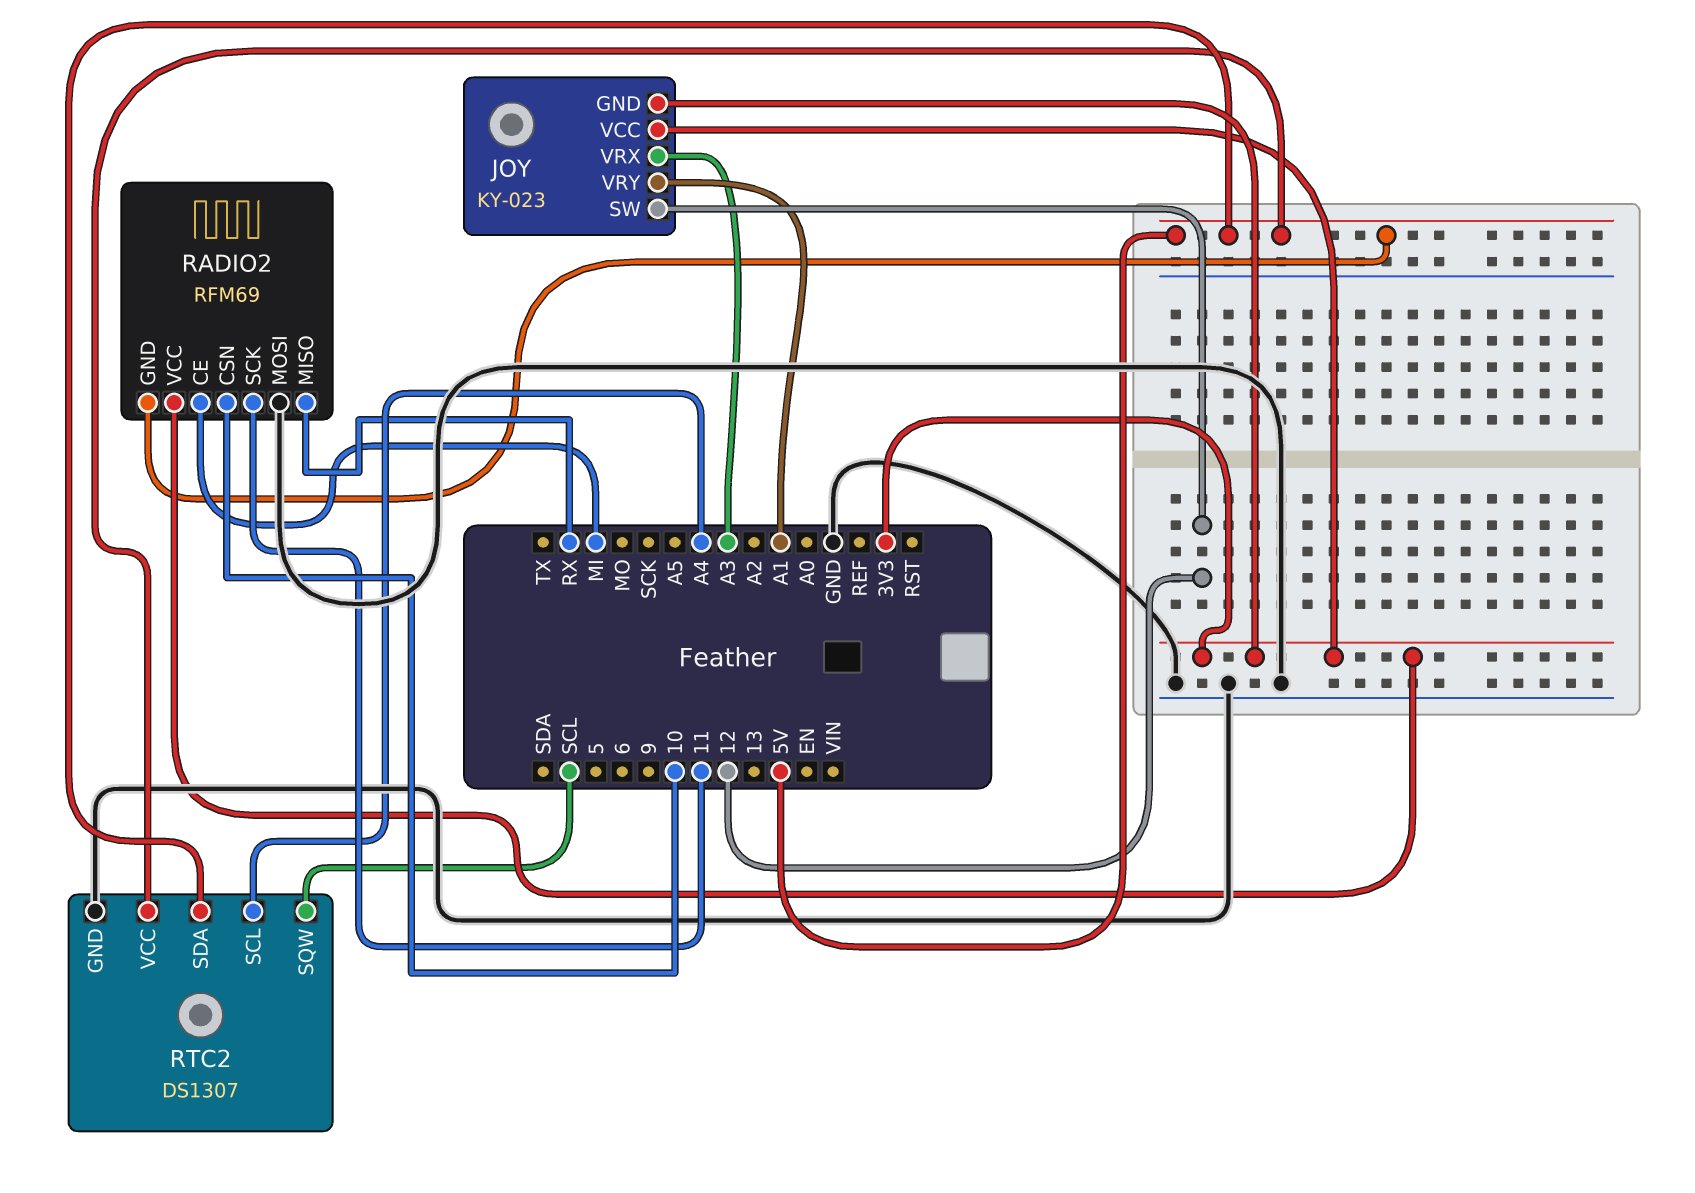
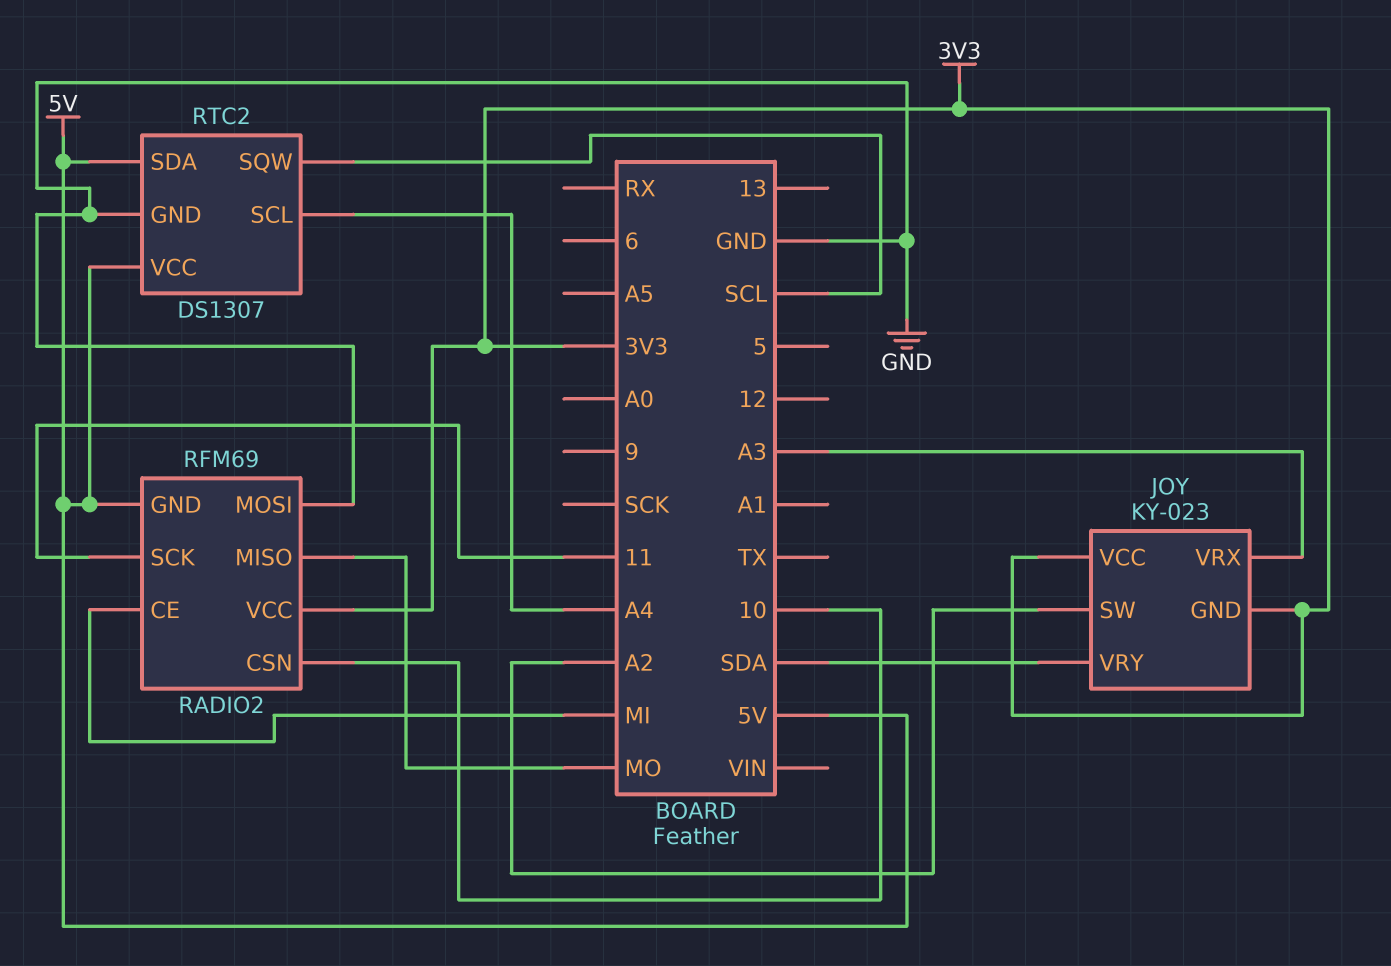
JOY pin SW: 12 -> A2
JOY pin VRY: A1 -> SDA
RADIO2 pin MISO: RX -> MO

